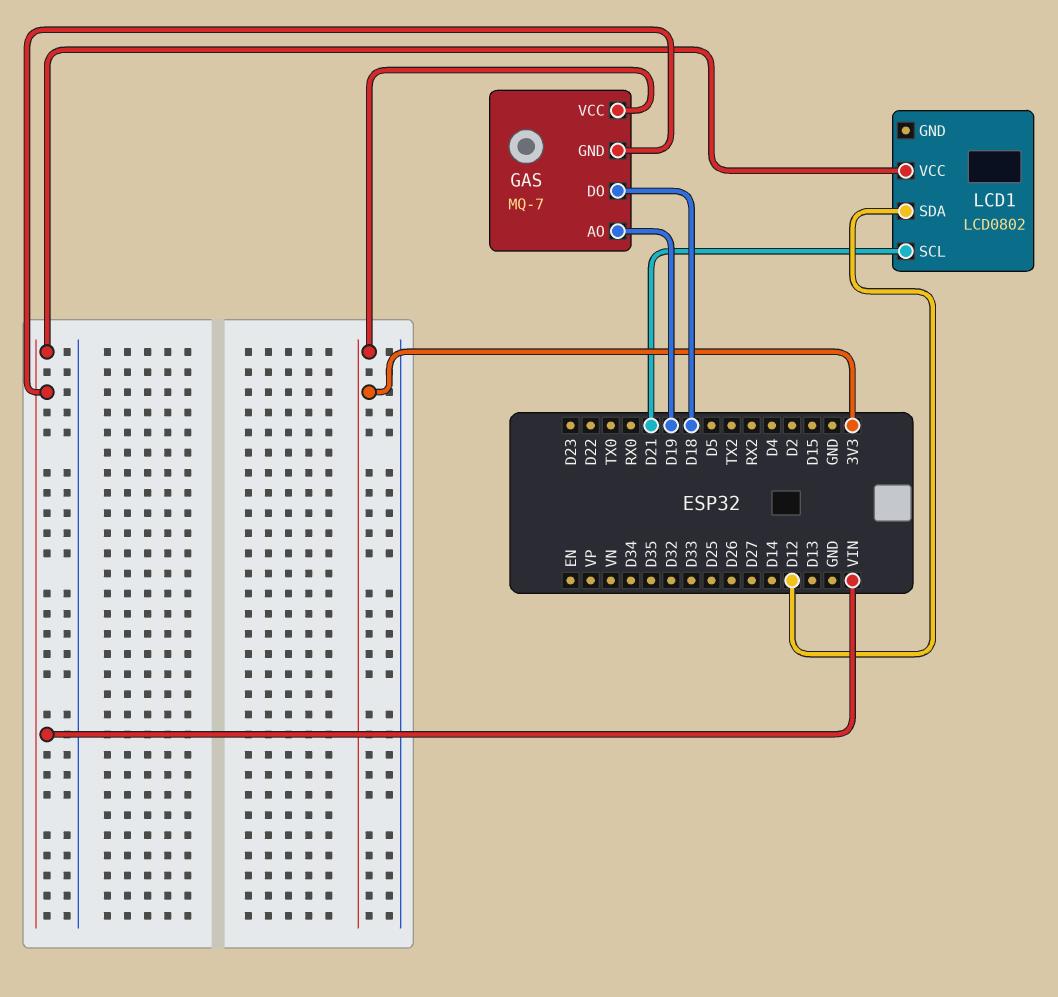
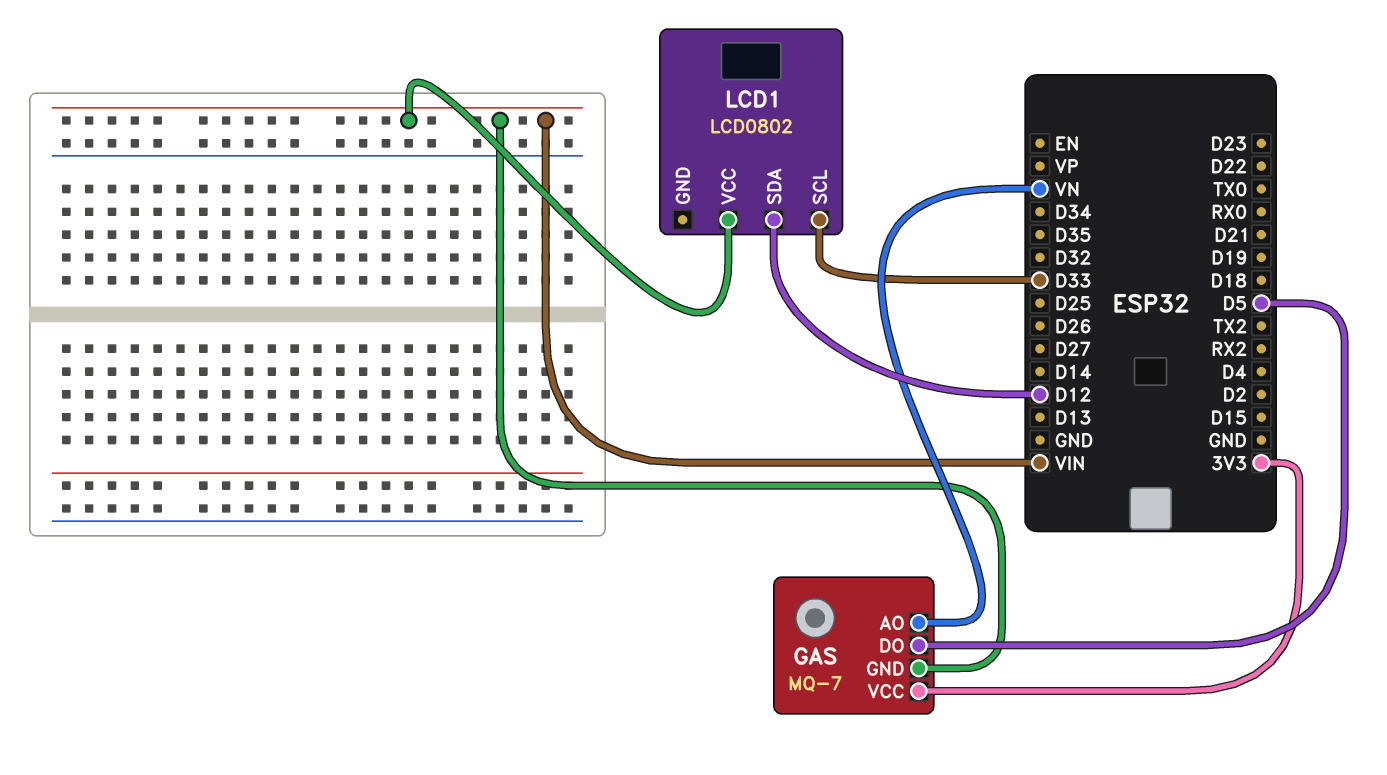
GAS pin AO: D19 -> VN
GAS pin DO: D18 -> D5
LCD1 pin SCL: D21 -> D33

